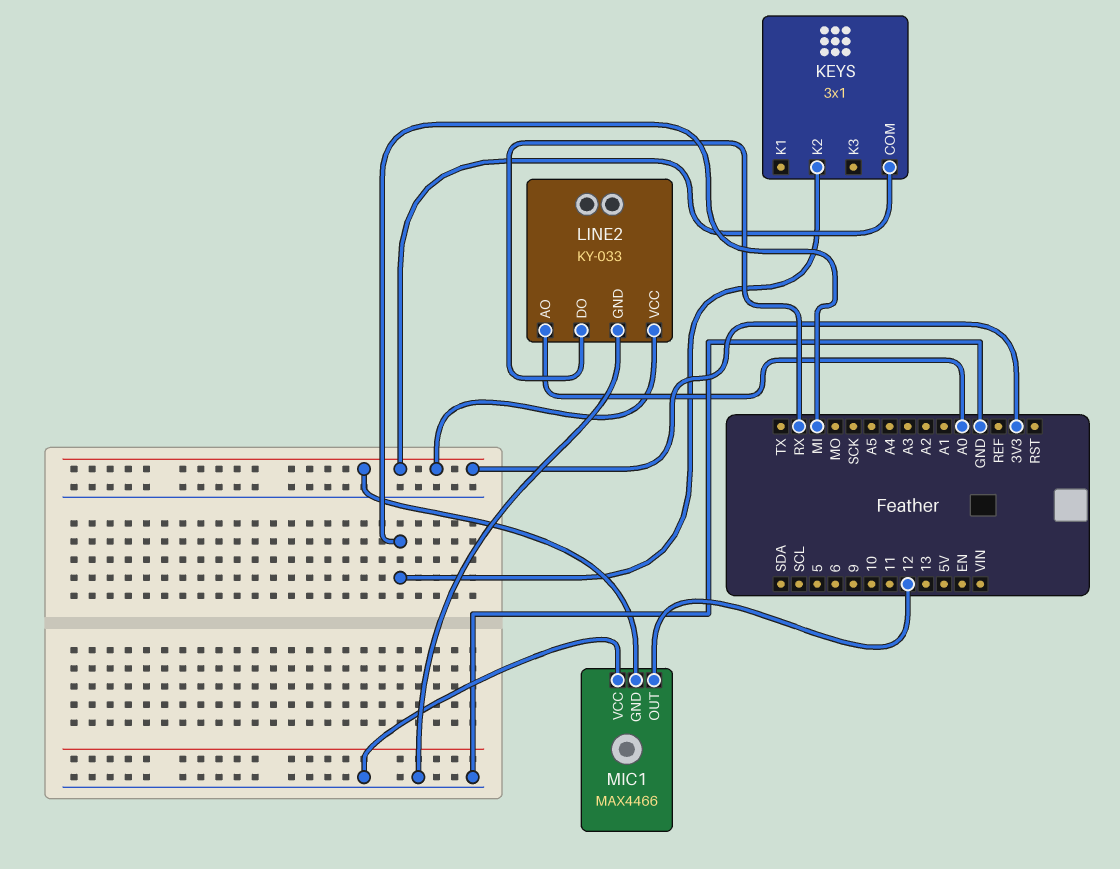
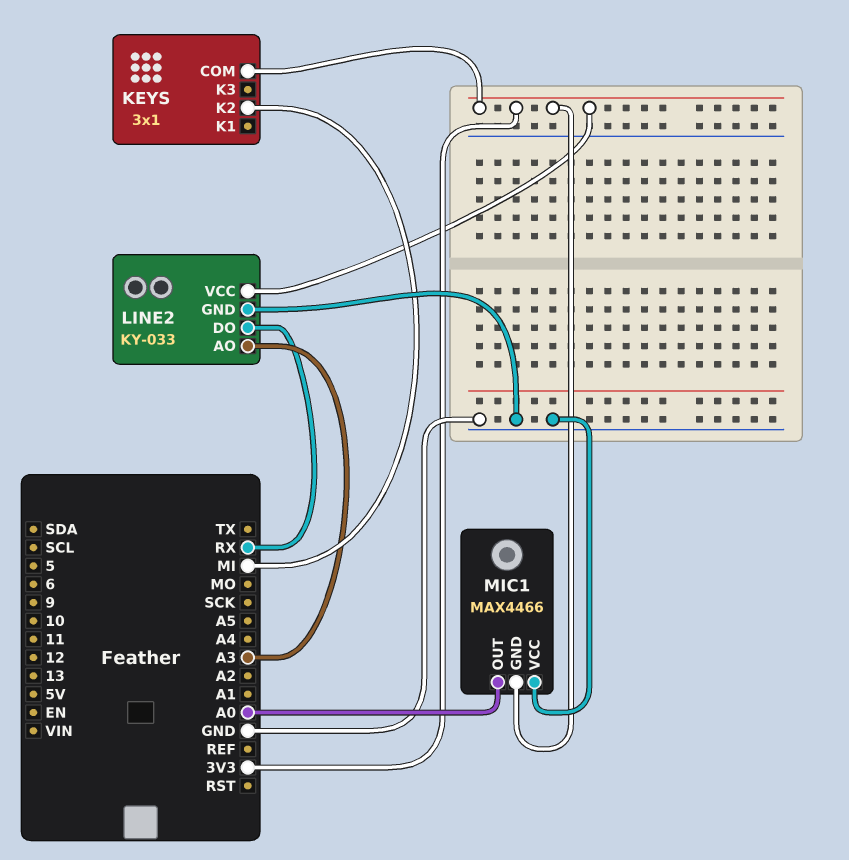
LINE2 pin AO: A0 -> A3
MIC1 pin OUT: 12 -> A0

